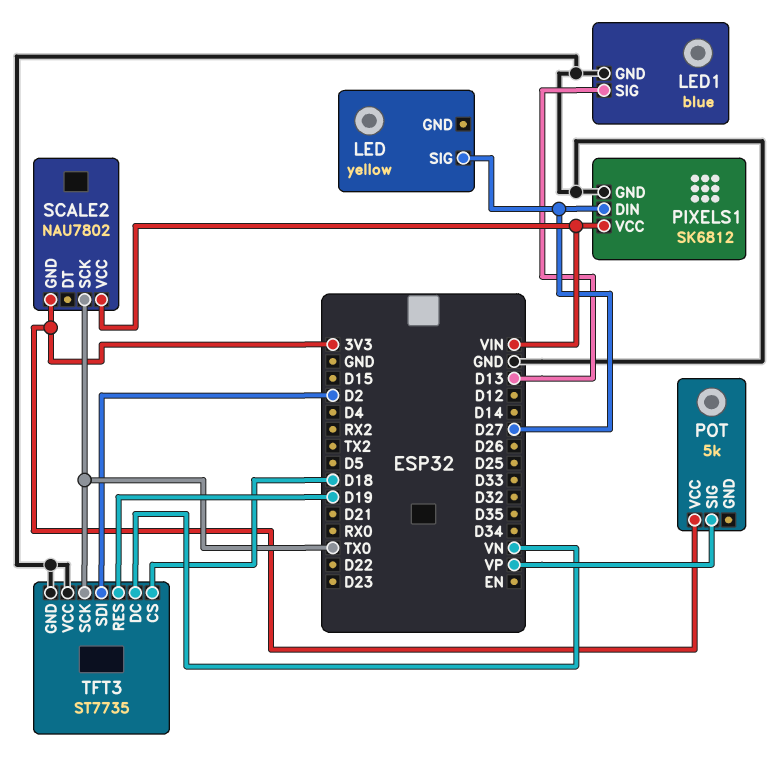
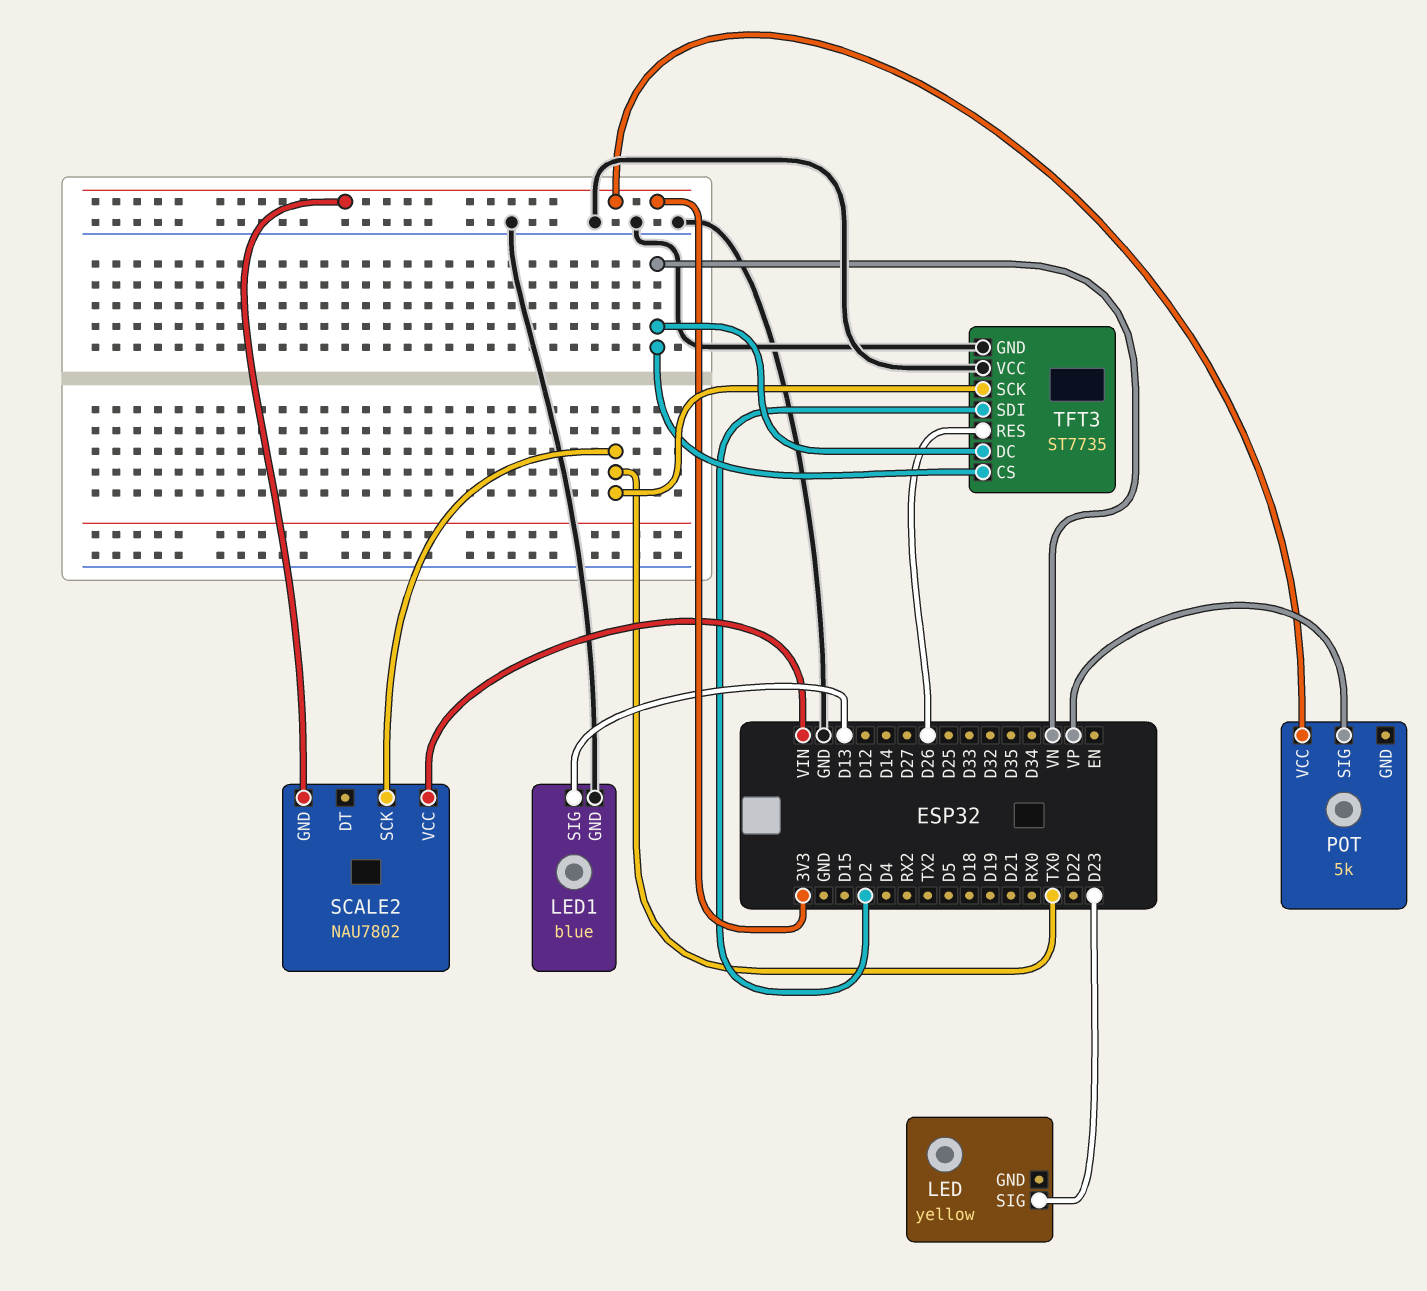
LED pin SIG: D27 -> D23
PIXELS1: SK6812 -> none
PIXELS1 pin DIN: D27 -> none
PIXELS1 pin GND: GND -> none
PIXELS1 pin VCC: VIN -> none
TFT3 pin CS: D18 -> VN
TFT3 pin RES: D19 -> D26

